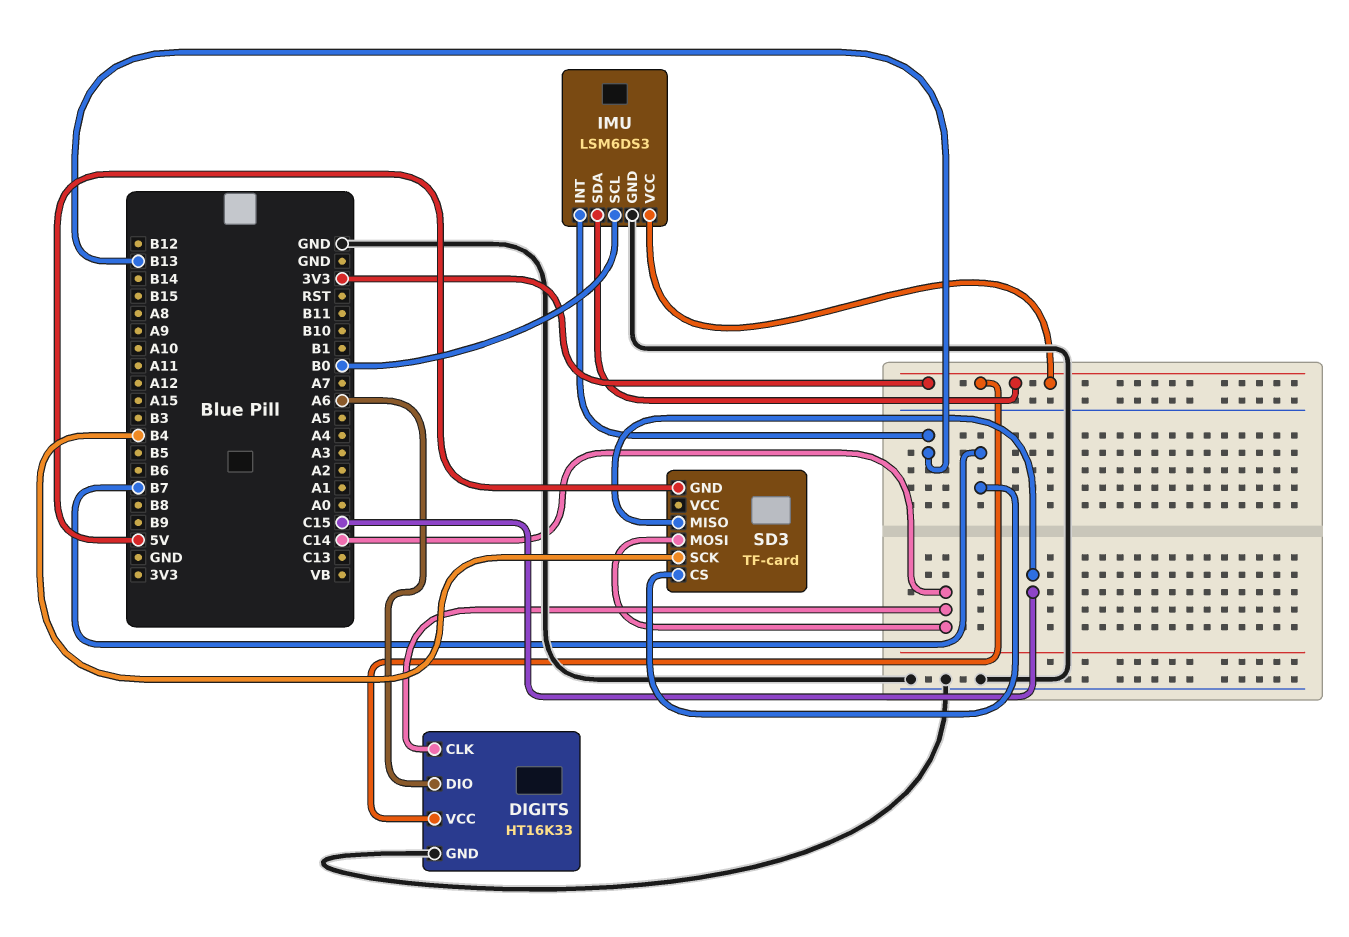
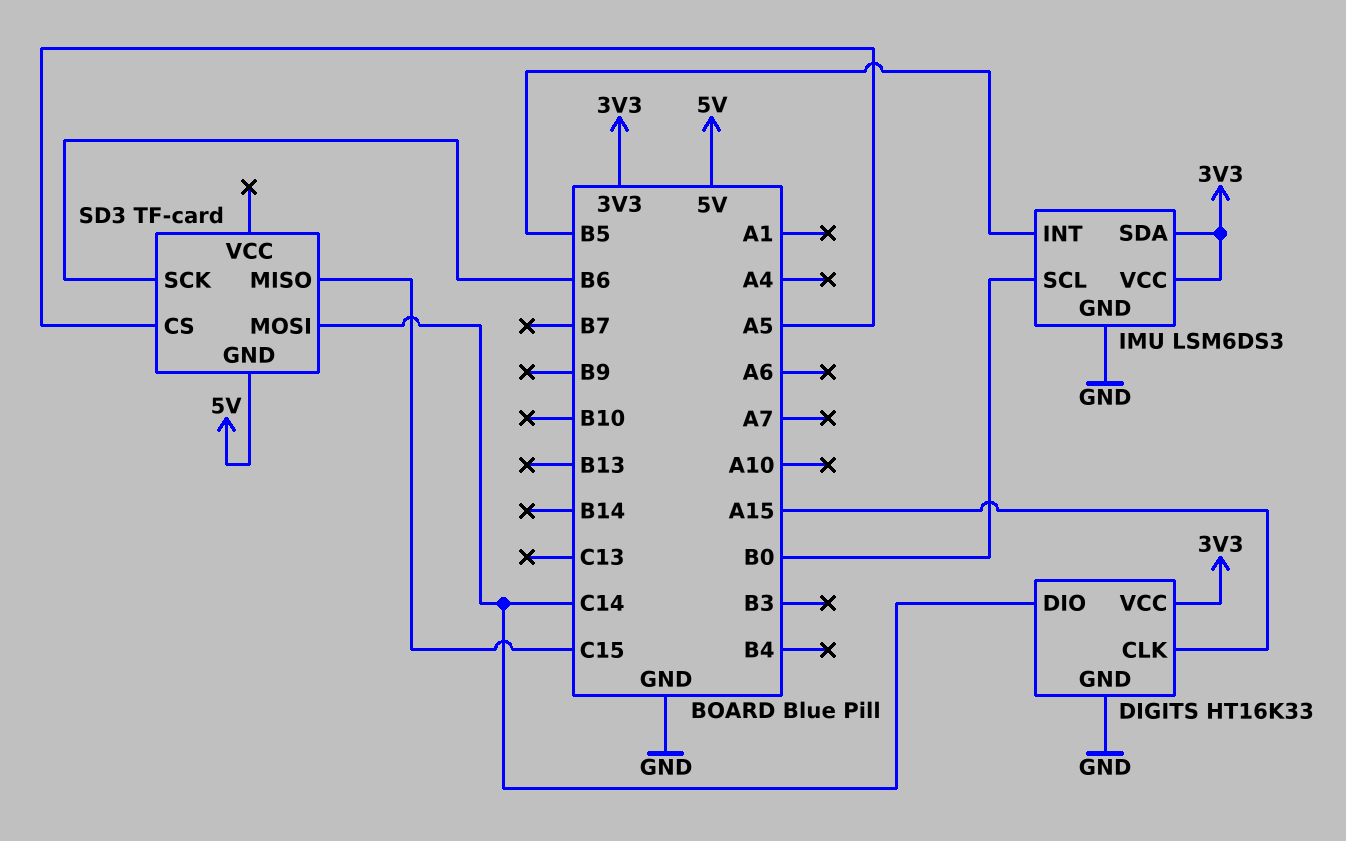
DIGITS pin CLK: C14 -> A15
DIGITS pin DIO: A6 -> C14
IMU pin INT: B13 -> B5
SD3 pin CS: B7 -> A5
SD3 pin SCK: B4 -> B6

